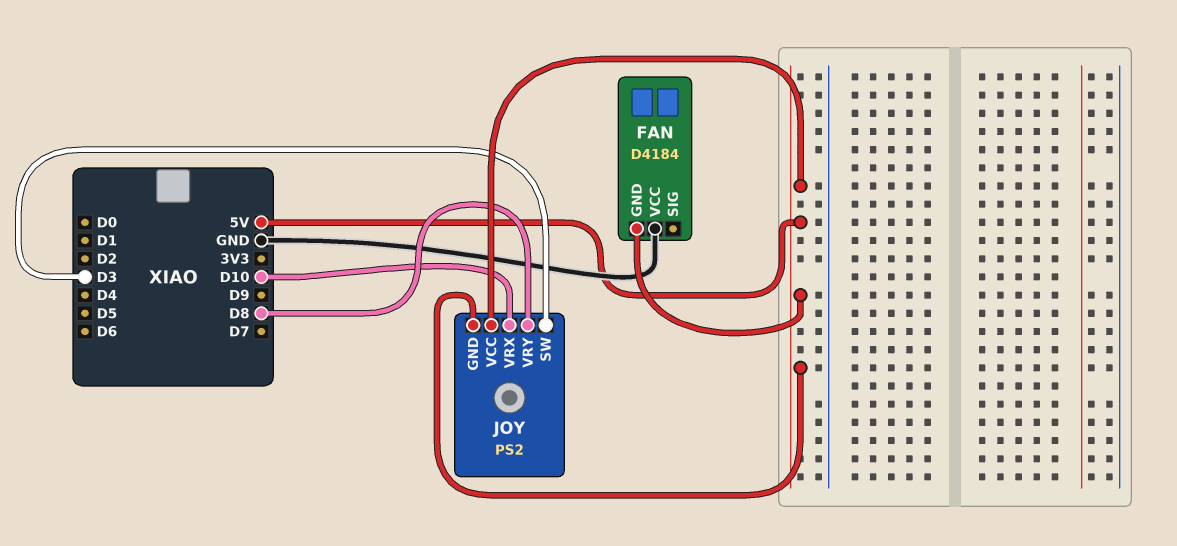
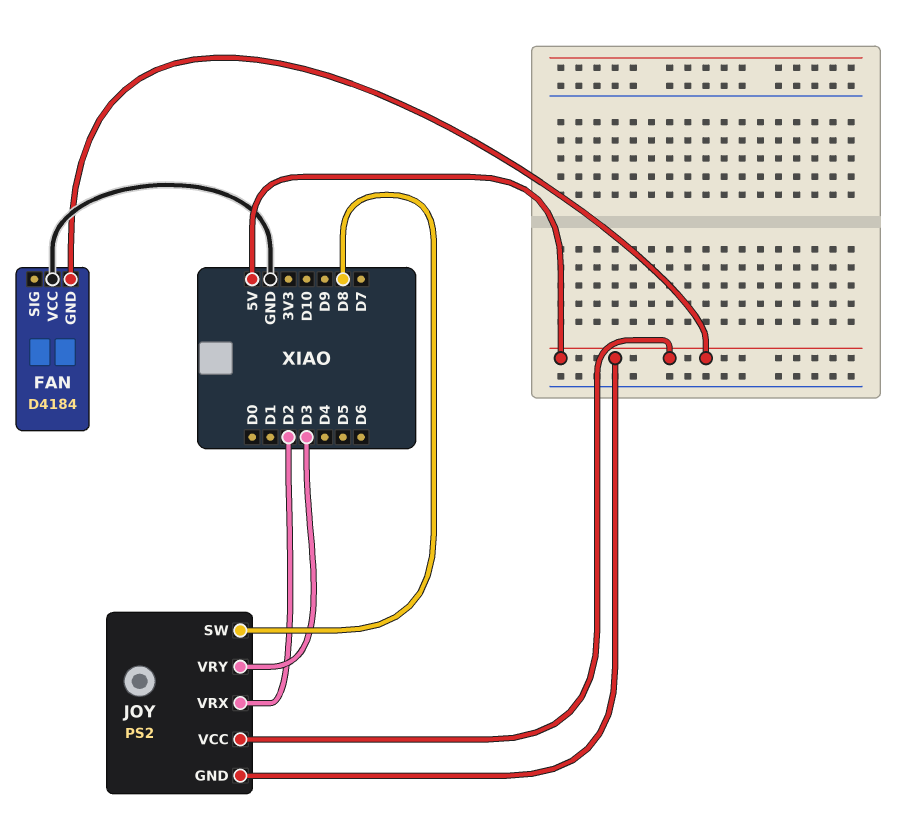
JOY pin SW: D3 -> D8
JOY pin VRX: D10 -> D2
JOY pin VRY: D8 -> D3

